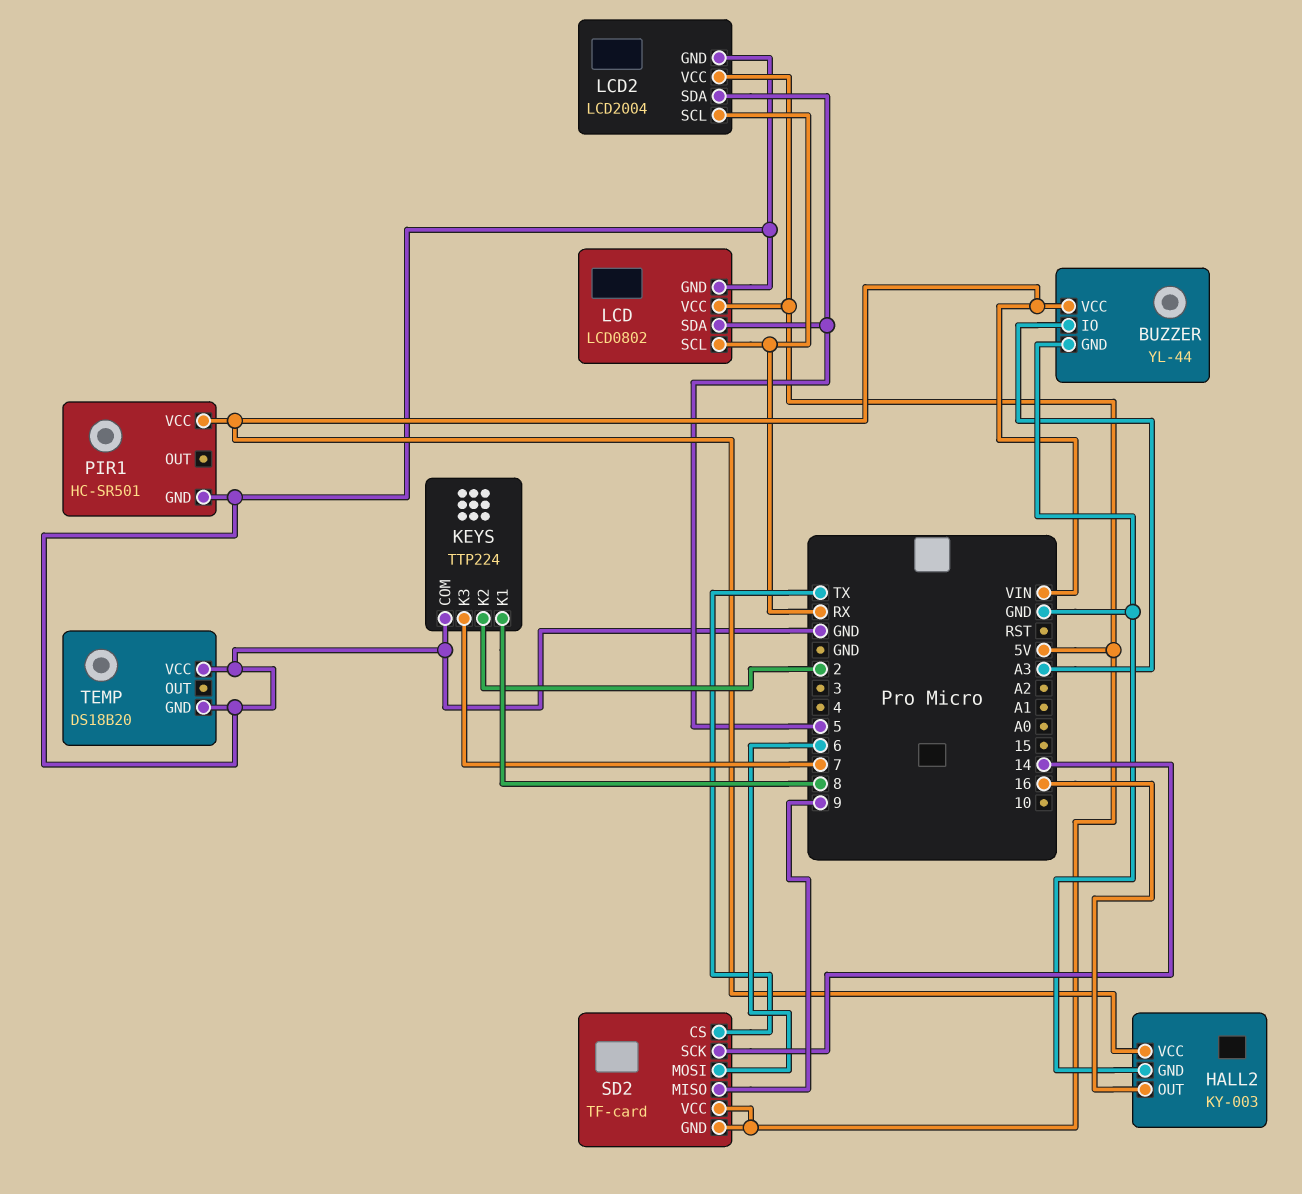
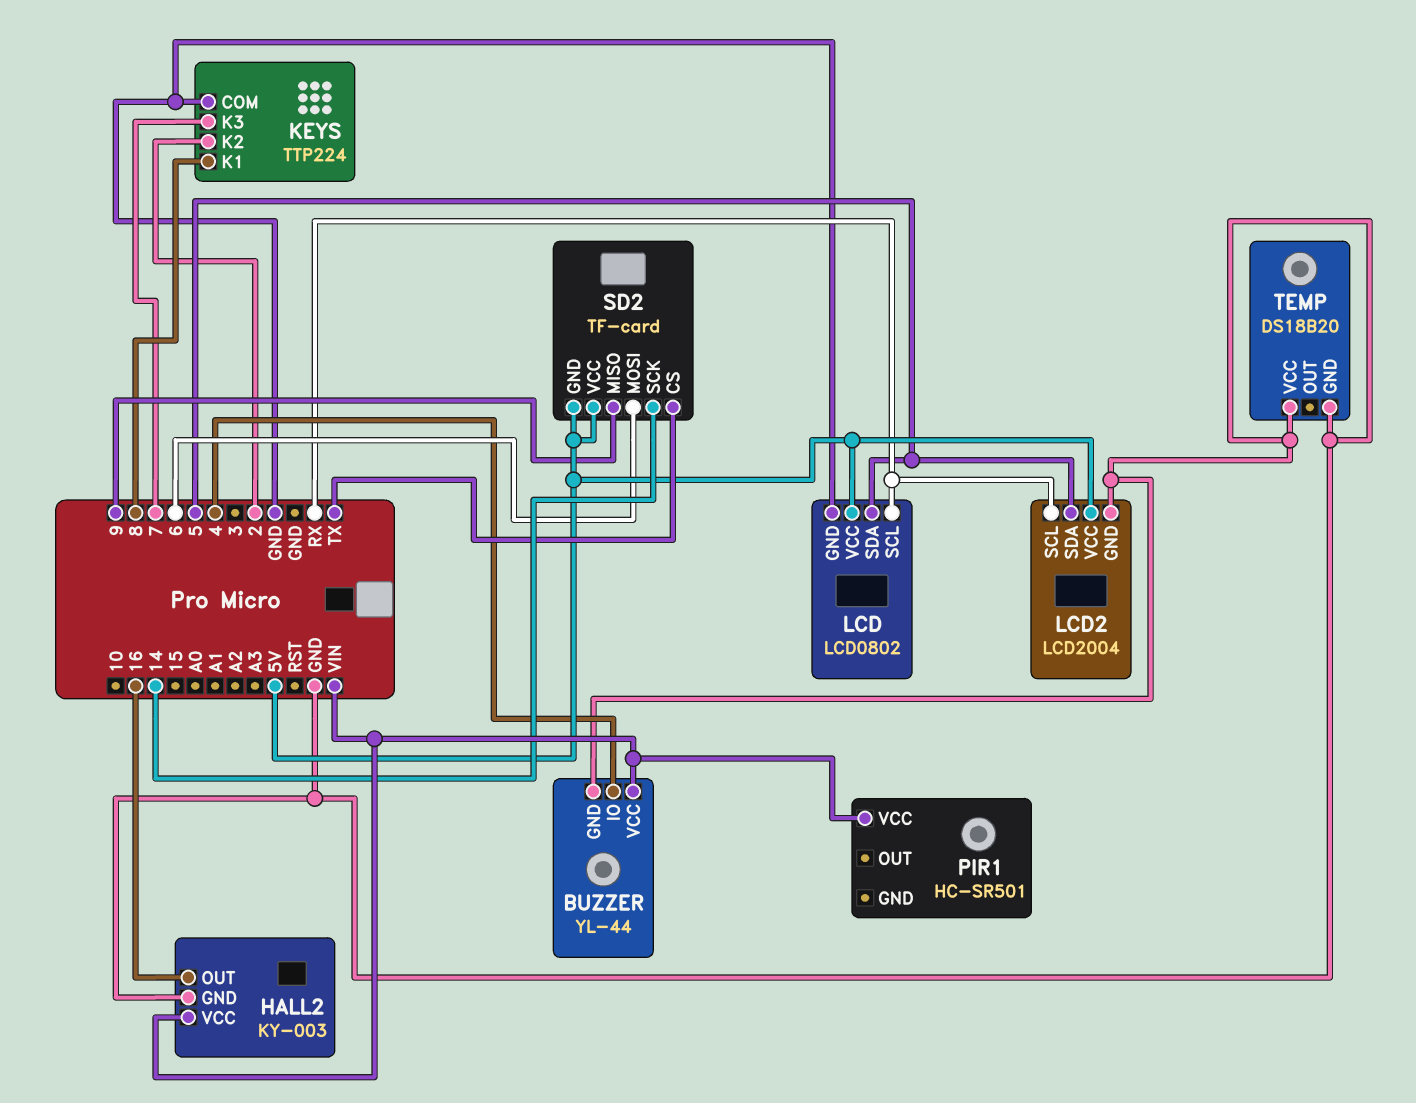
BUZZER pin IO: A3 -> 4
PIR1 pin GND: GND -> none

